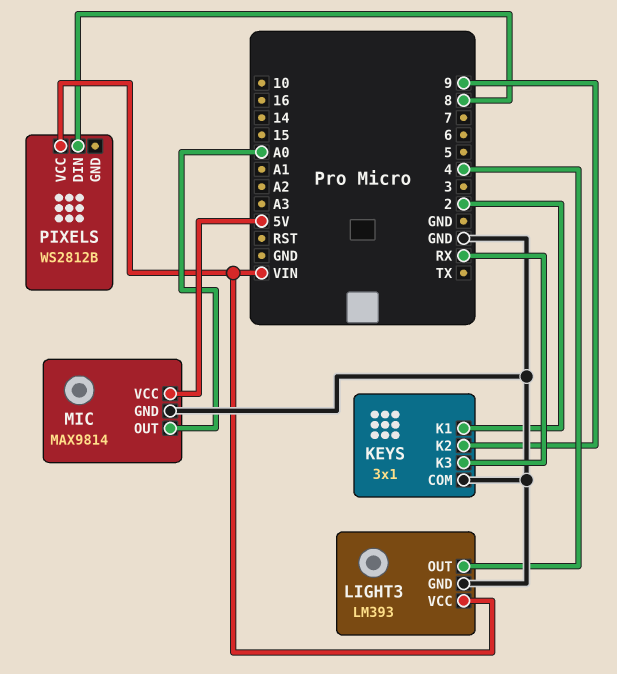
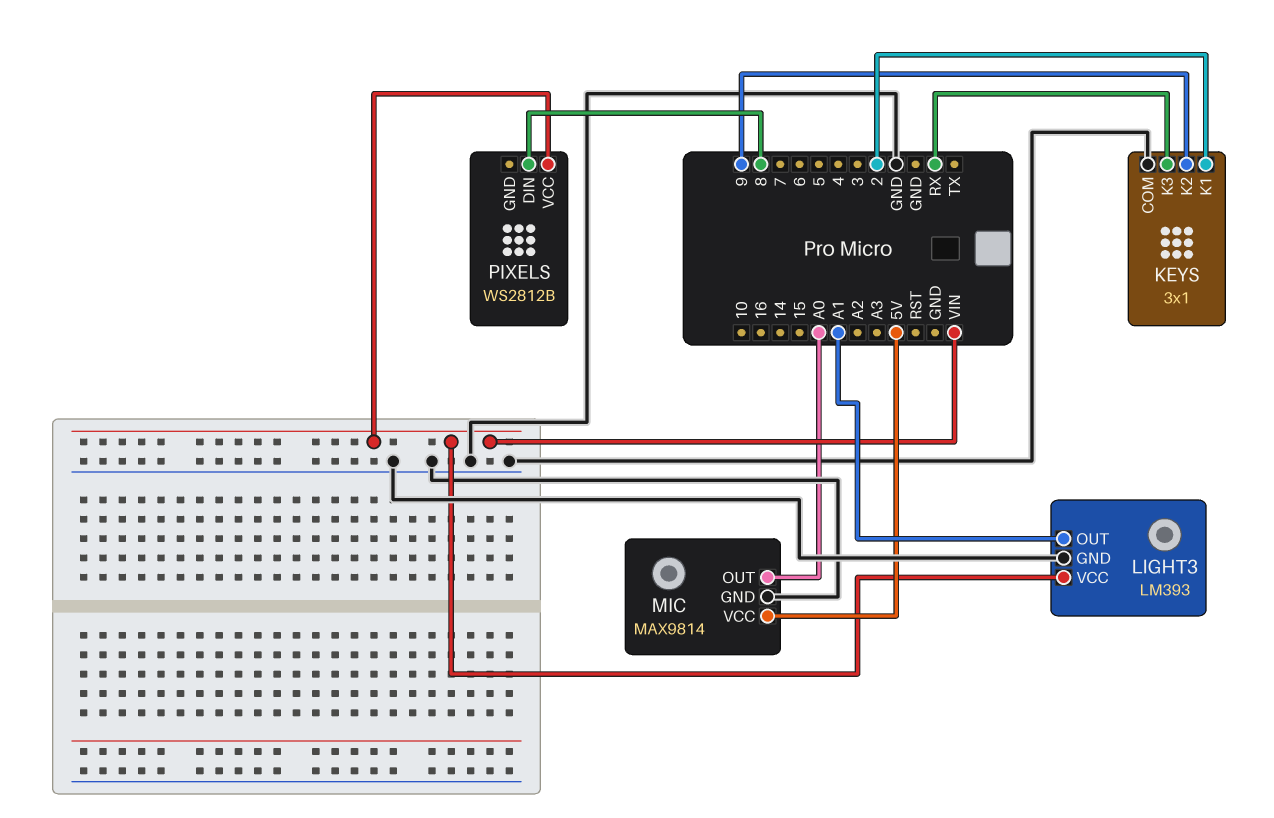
LIGHT3 pin OUT: 4 -> A1

